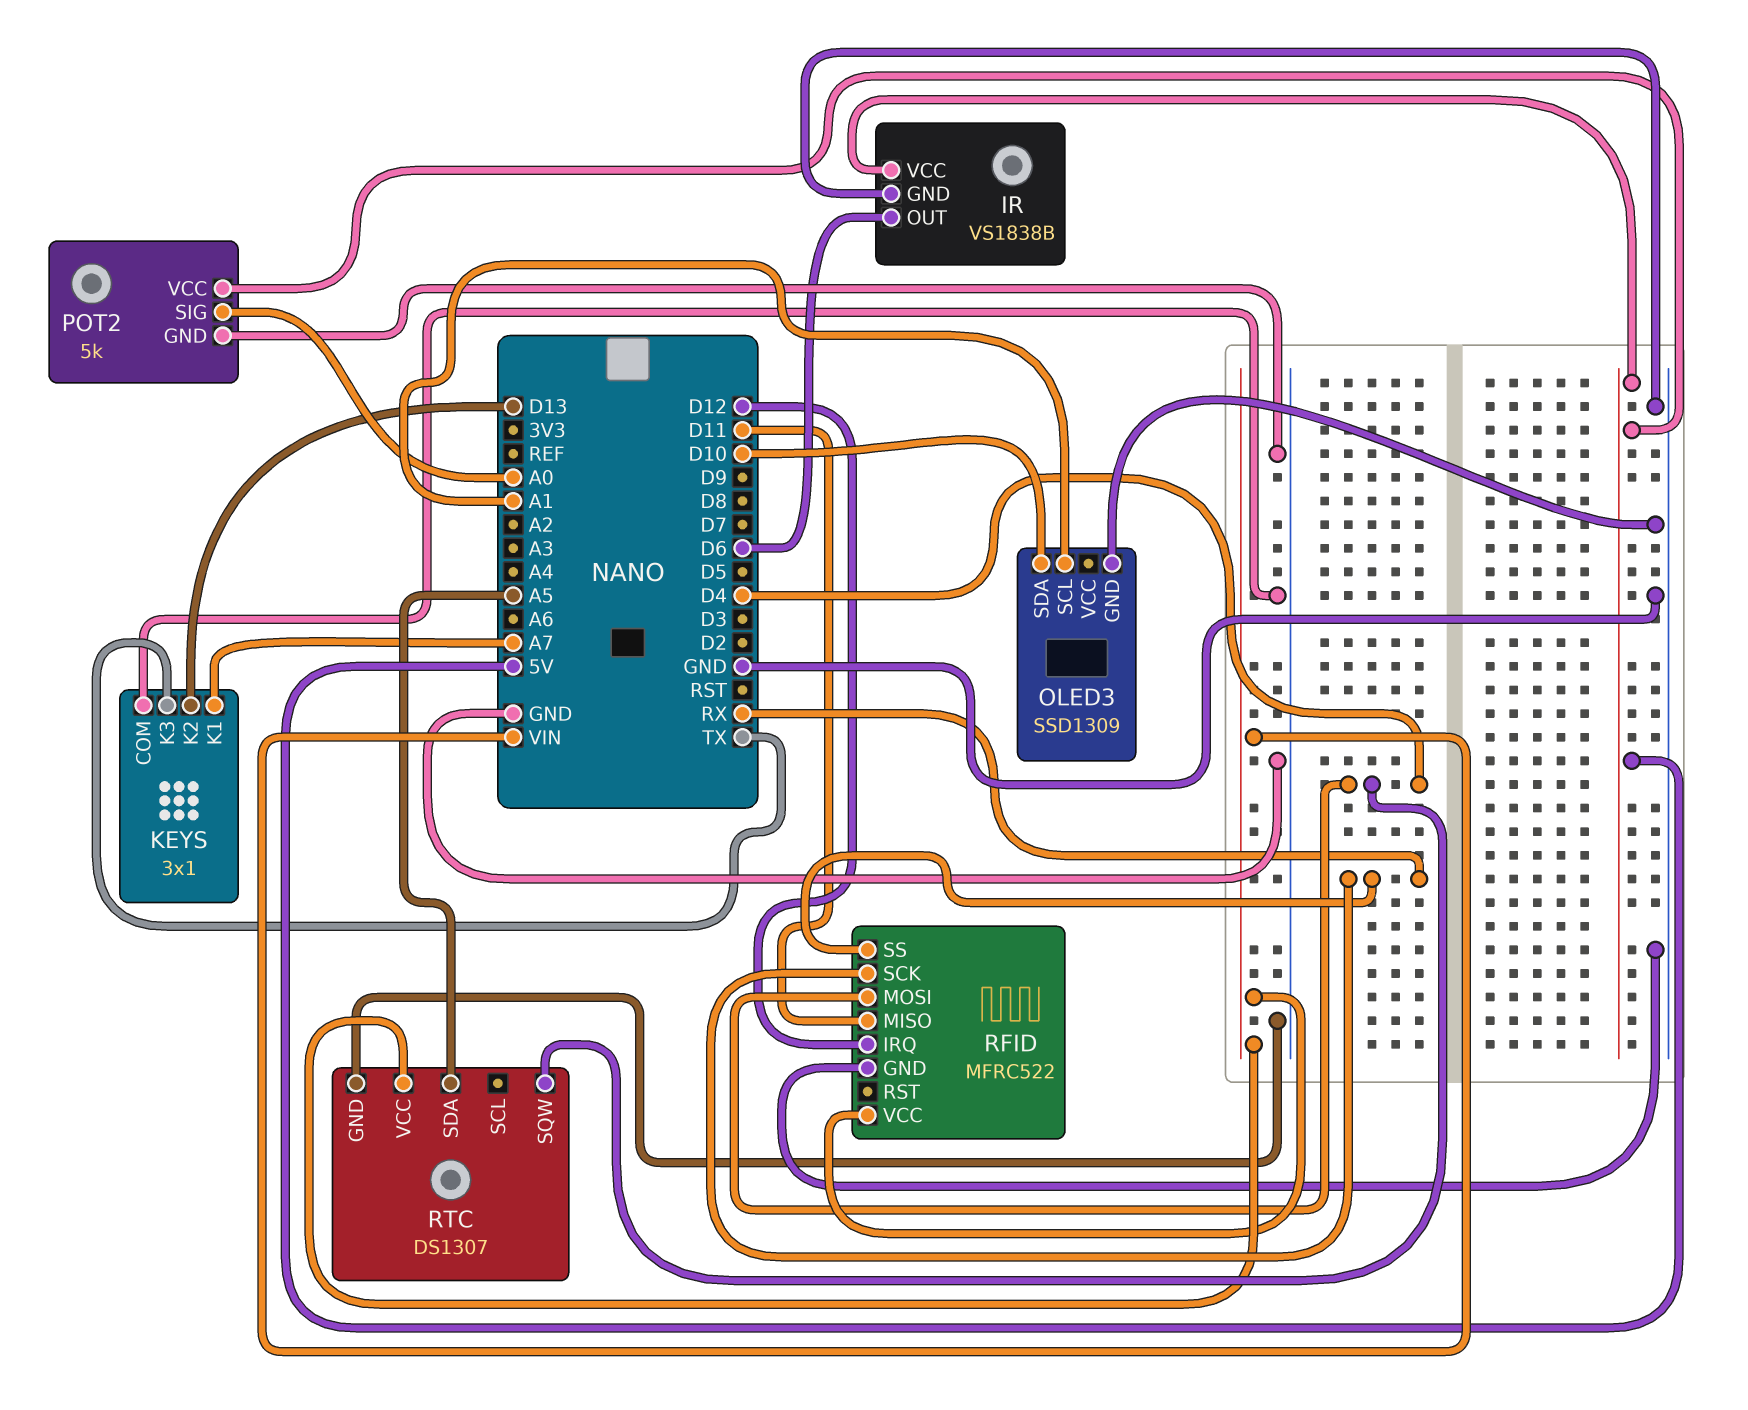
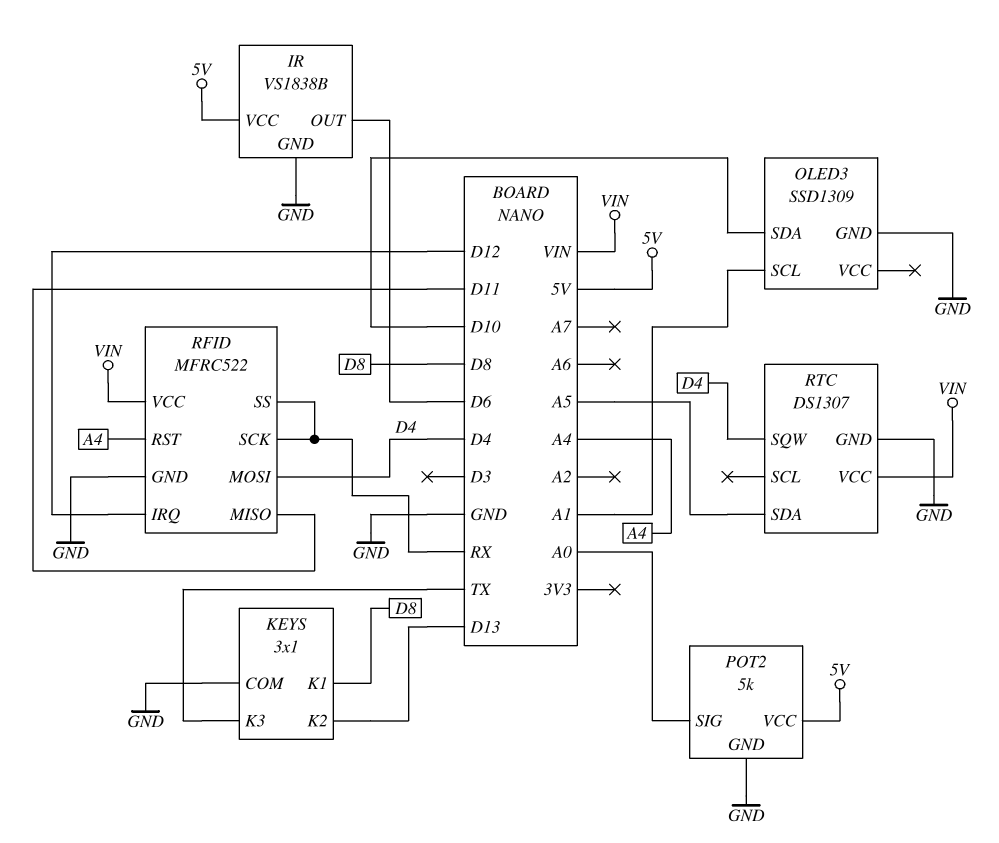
KEYS pin K1: A7 -> D8
RFID pin RST: none -> A4

